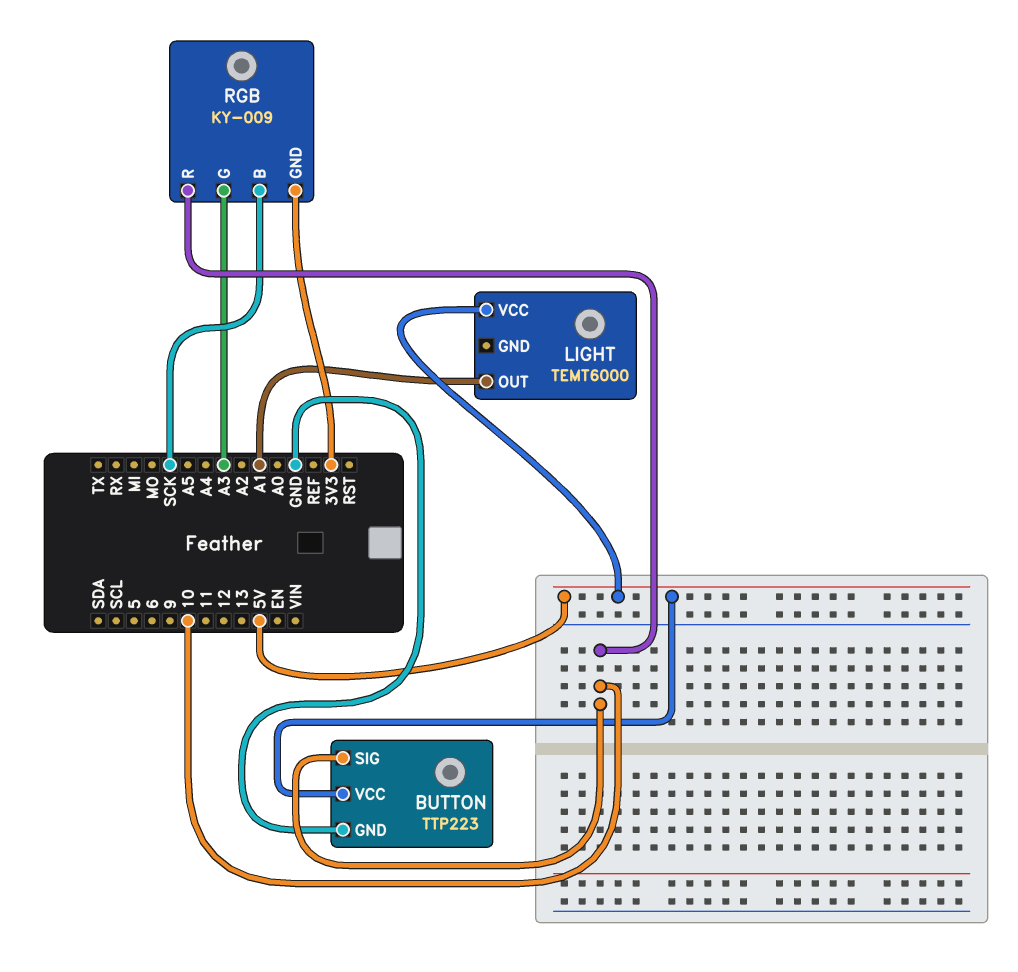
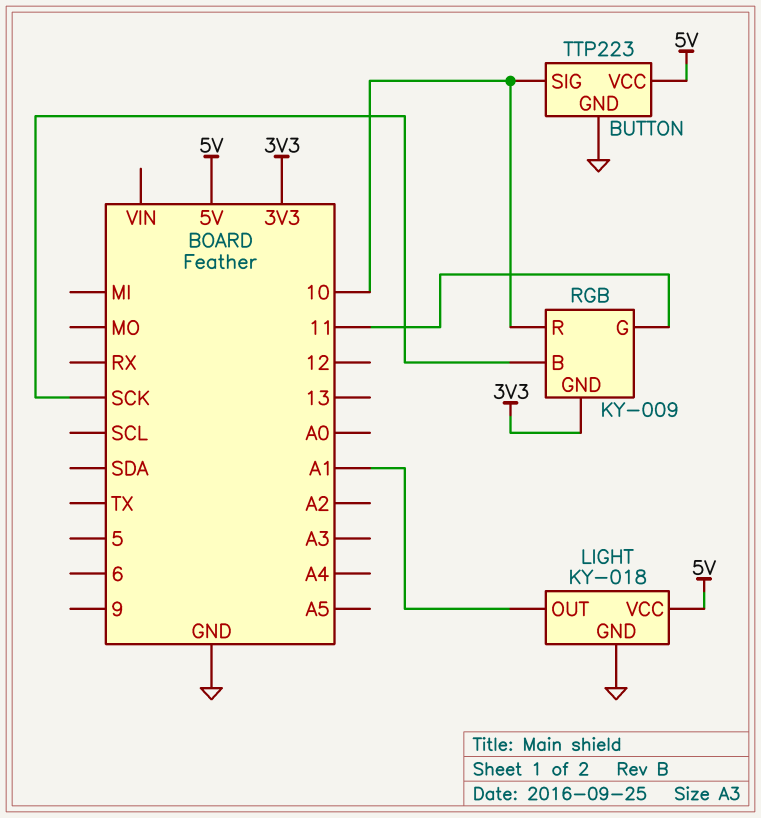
LIGHT: TEMT6000 -> KY-018
LIGHT pin GND: none -> GND
RGB pin G: A3 -> 11

